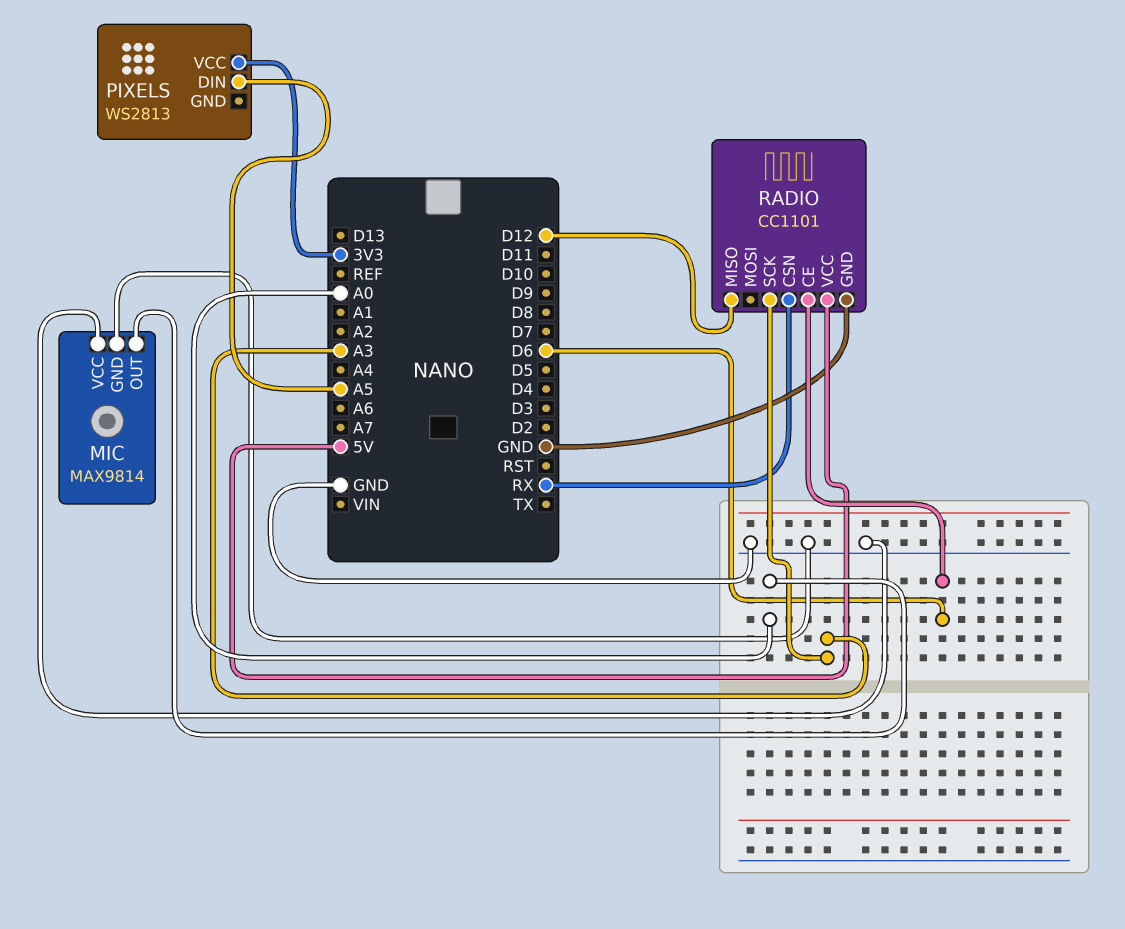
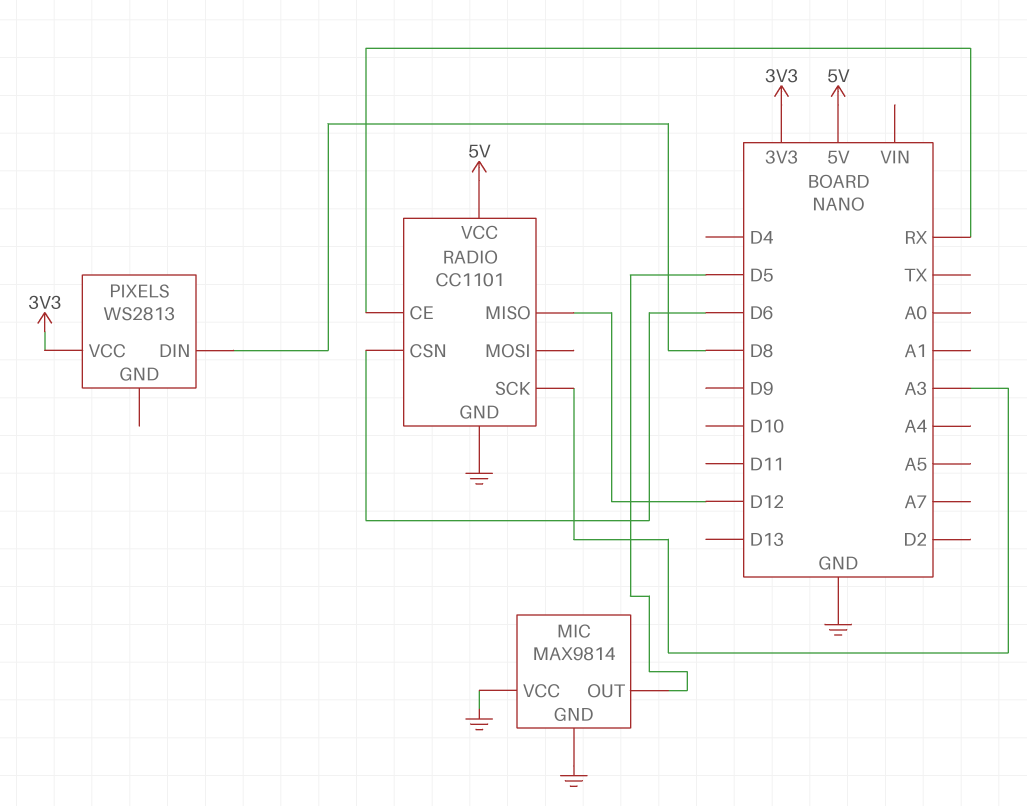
MIC pin OUT: A0 -> D5
PIXELS pin DIN: A5 -> D8
RADIO pin CE: D6 -> RX
RADIO pin CSN: RX -> D6

